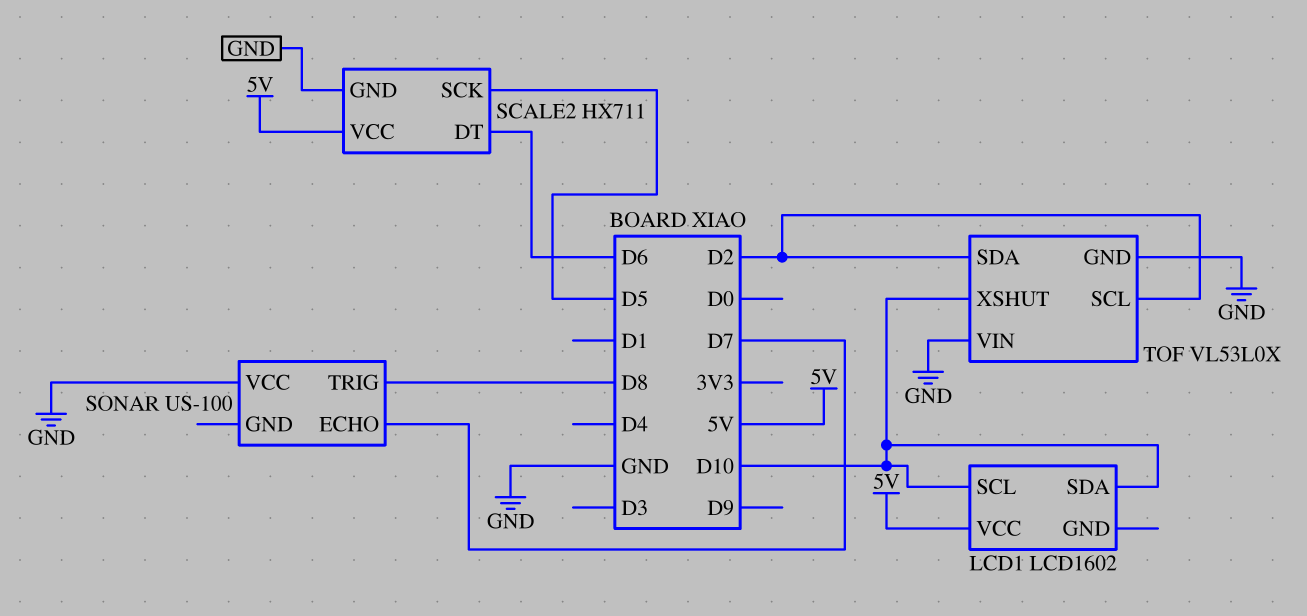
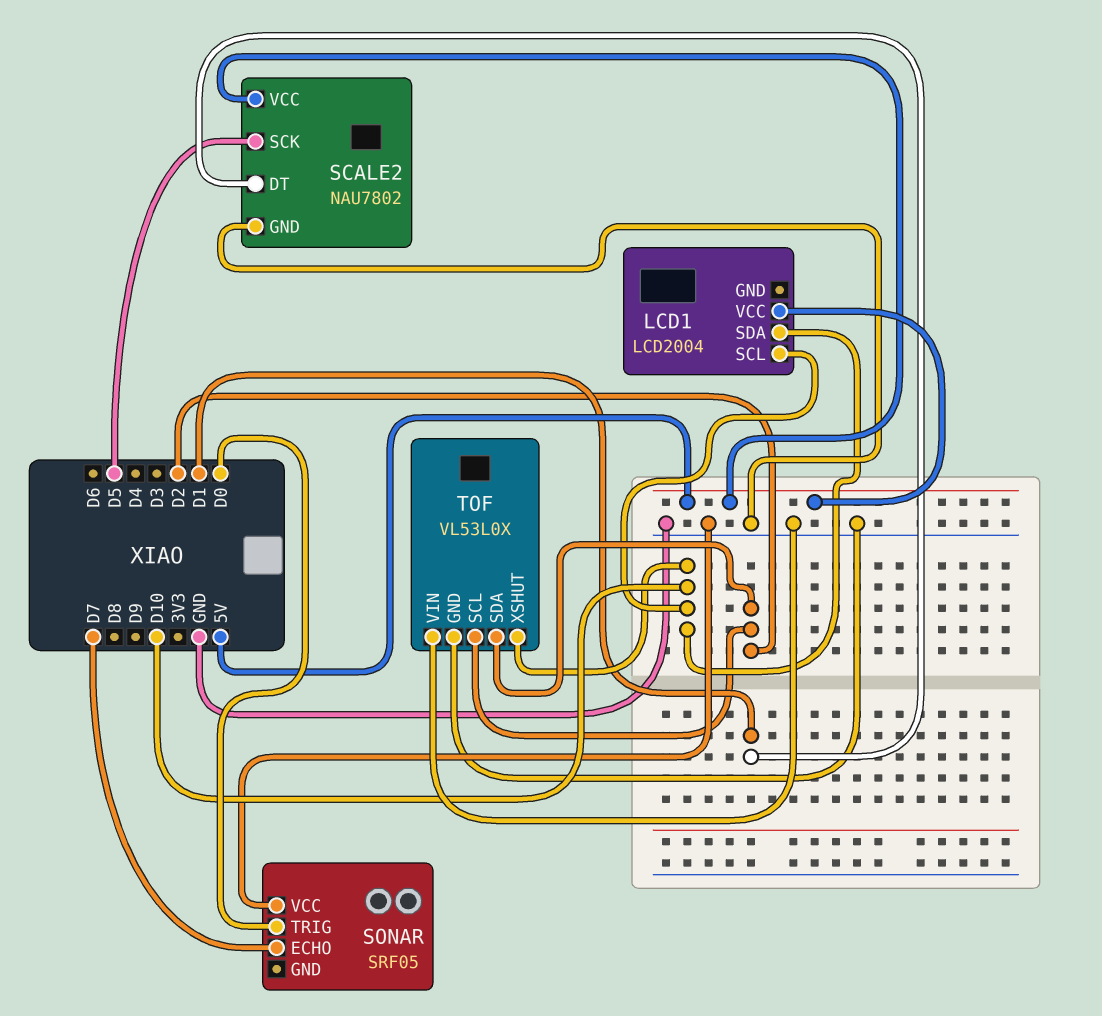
LCD1: LCD1602 -> LCD2004
SCALE2: HX711 -> NAU7802
SCALE2 pin DT: D6 -> D1
SONAR: US-100 -> SRF05
SONAR pin TRIG: D8 -> D0

